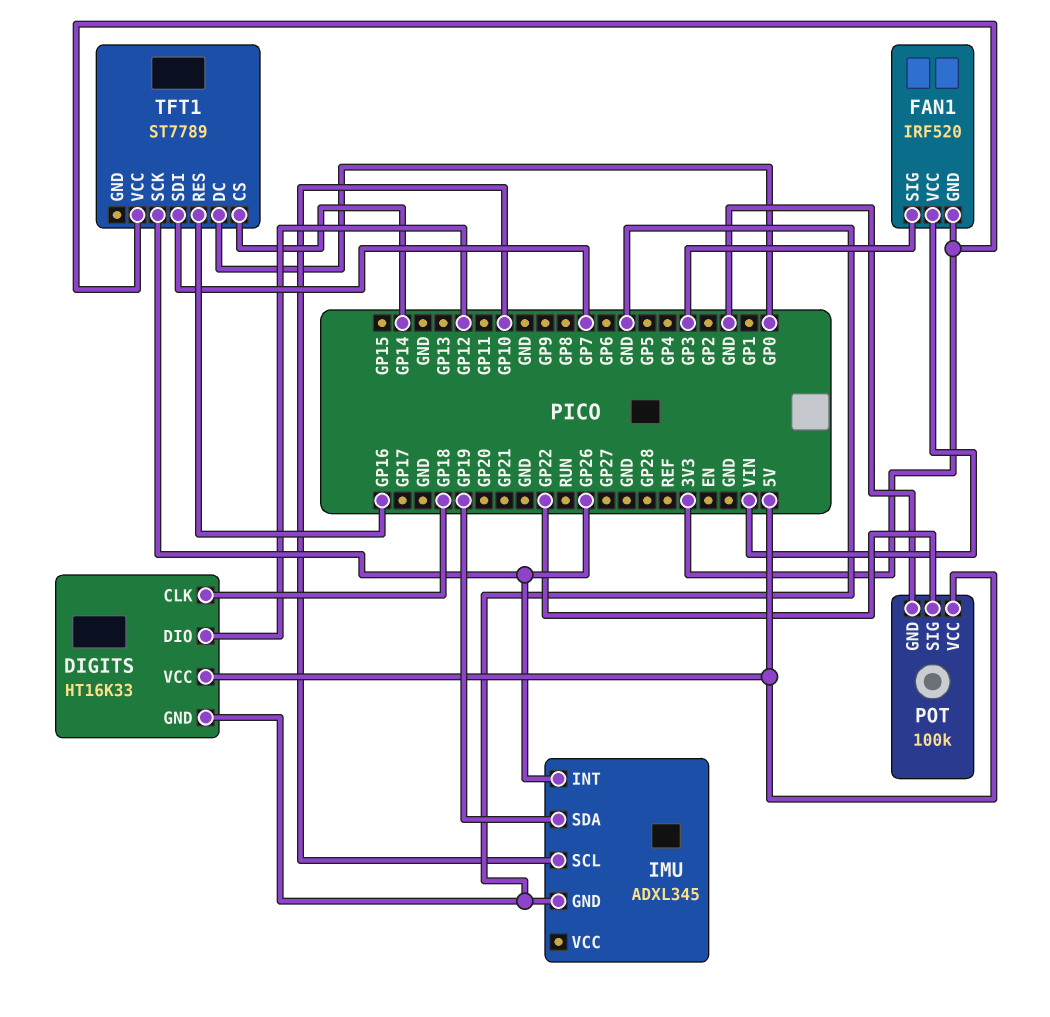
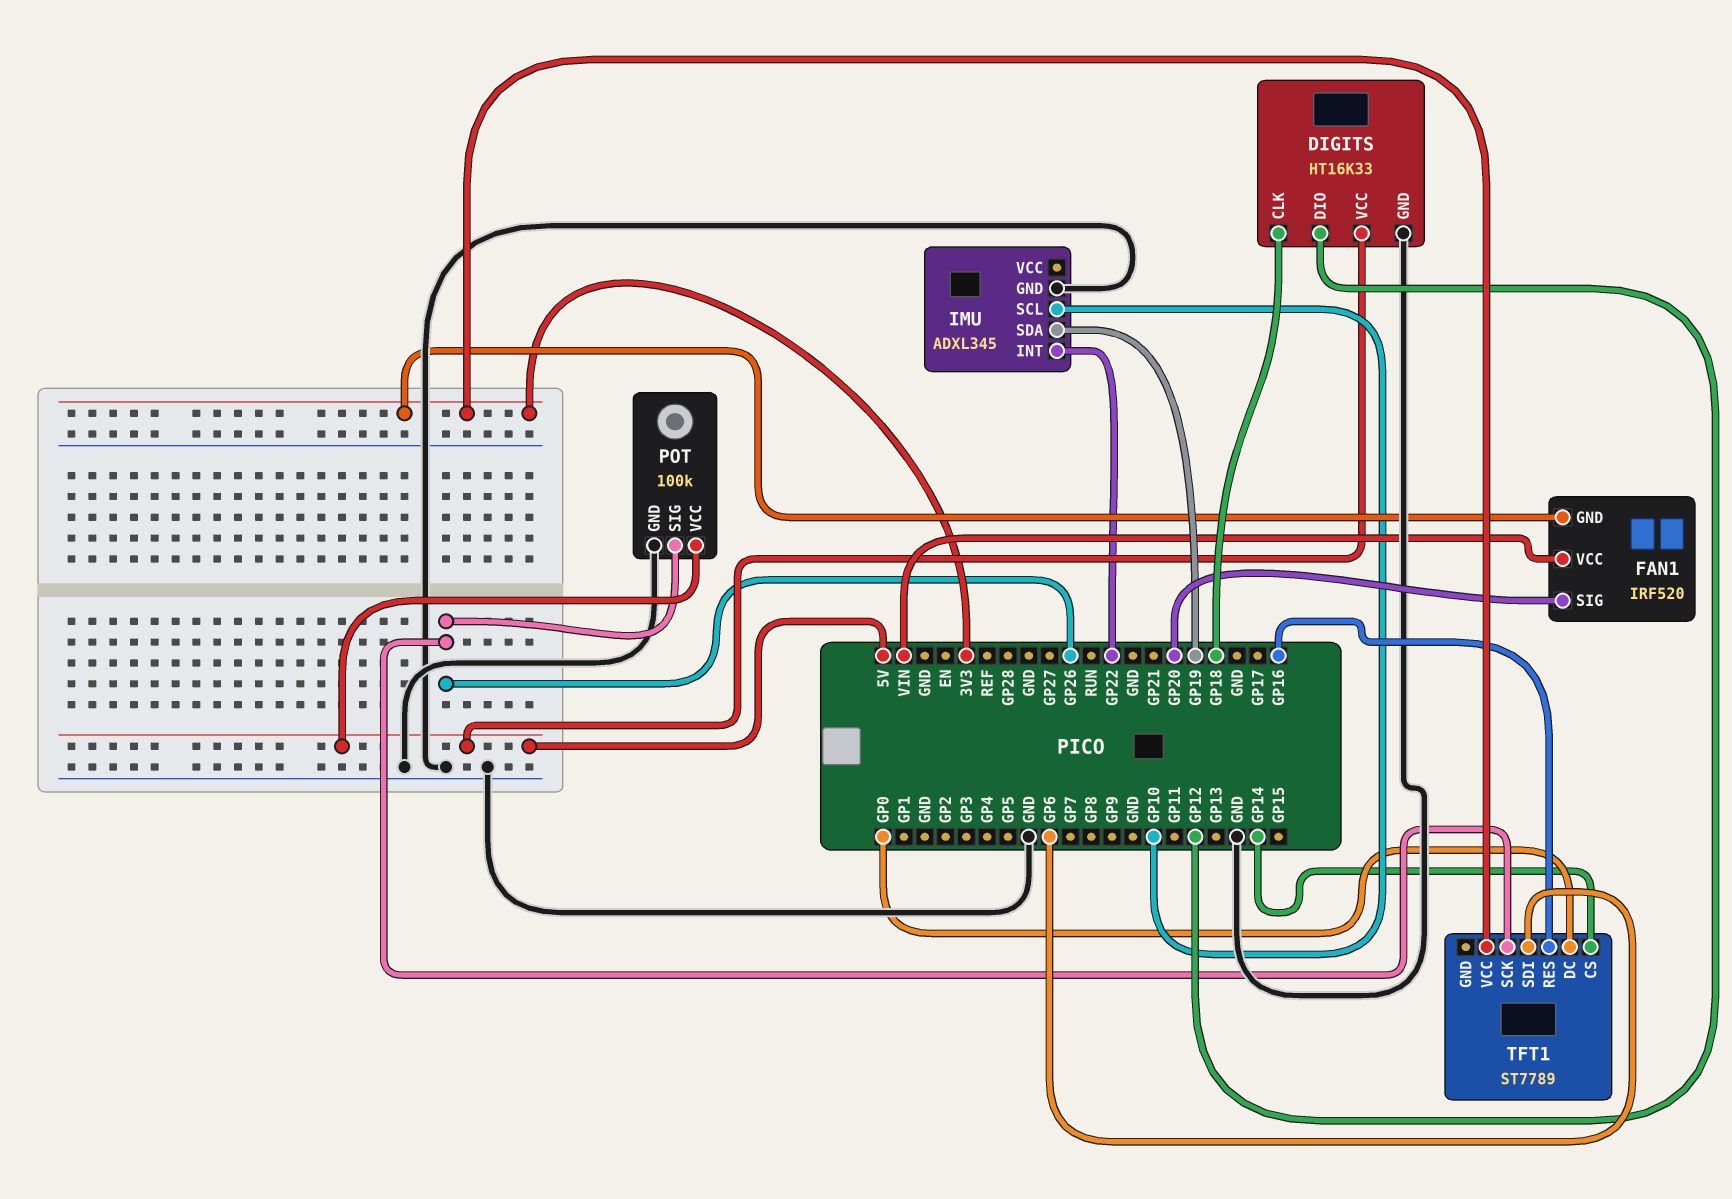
FAN1 pin SIG: GP3 -> GP20
IMU pin INT: GP26 -> GP22
POT pin SIG: GP22 -> GP26
TFT1 pin SDI: GP7 -> GP6

